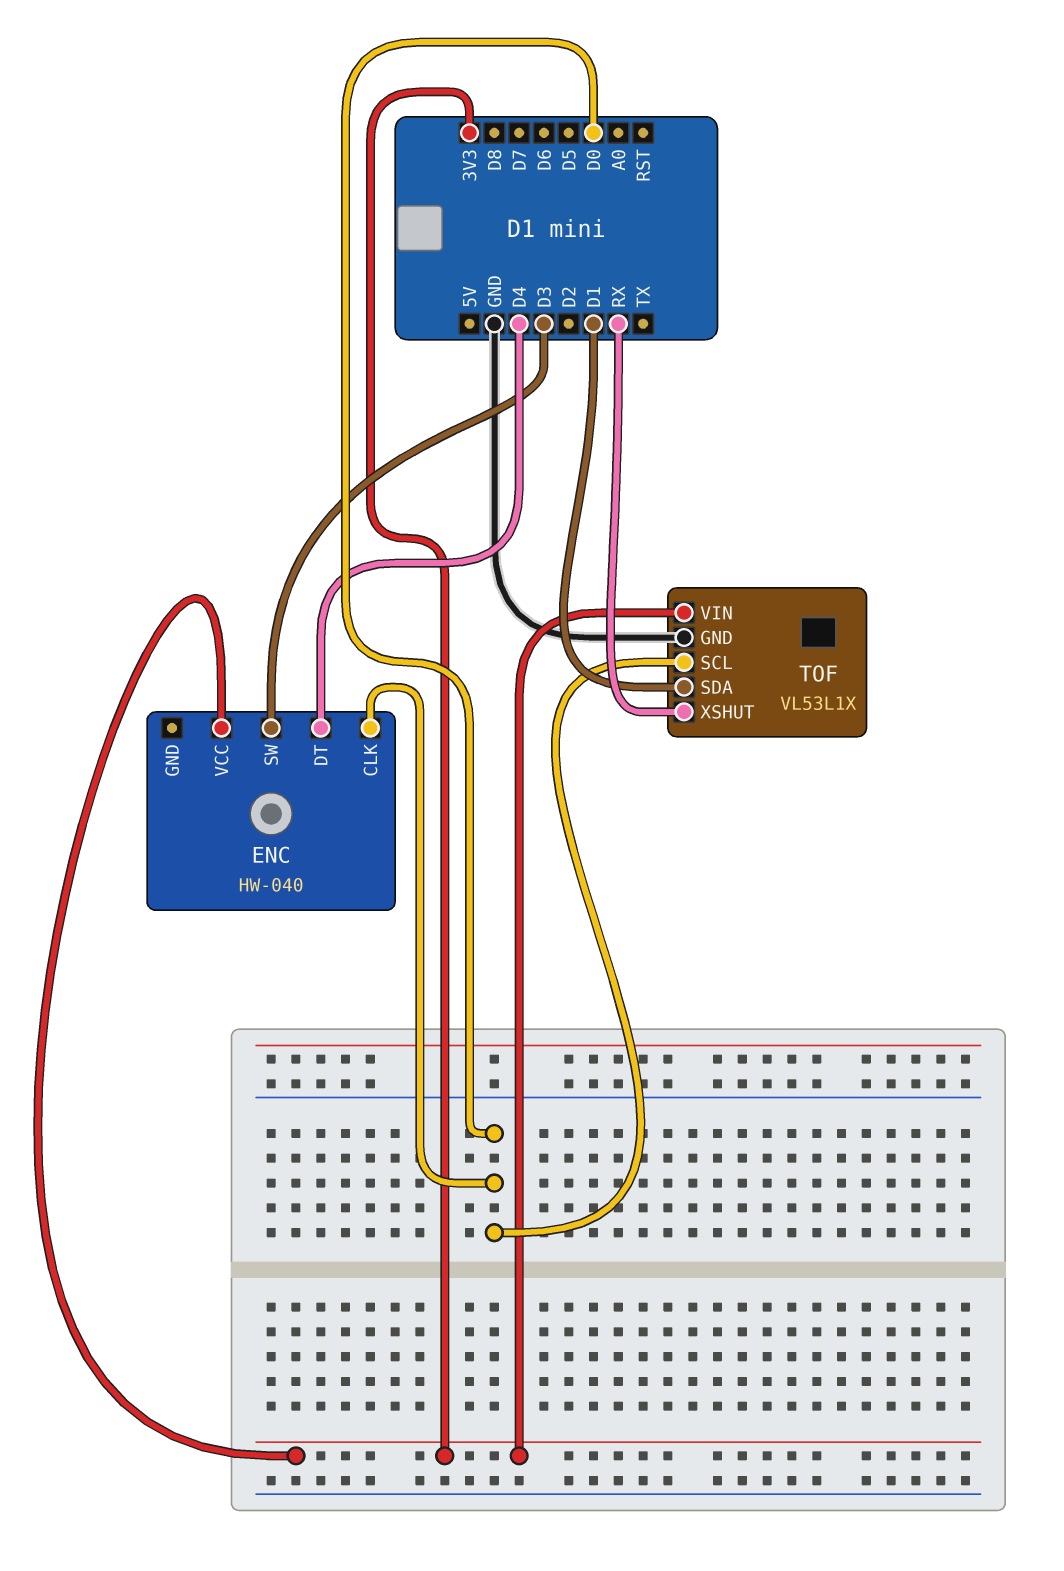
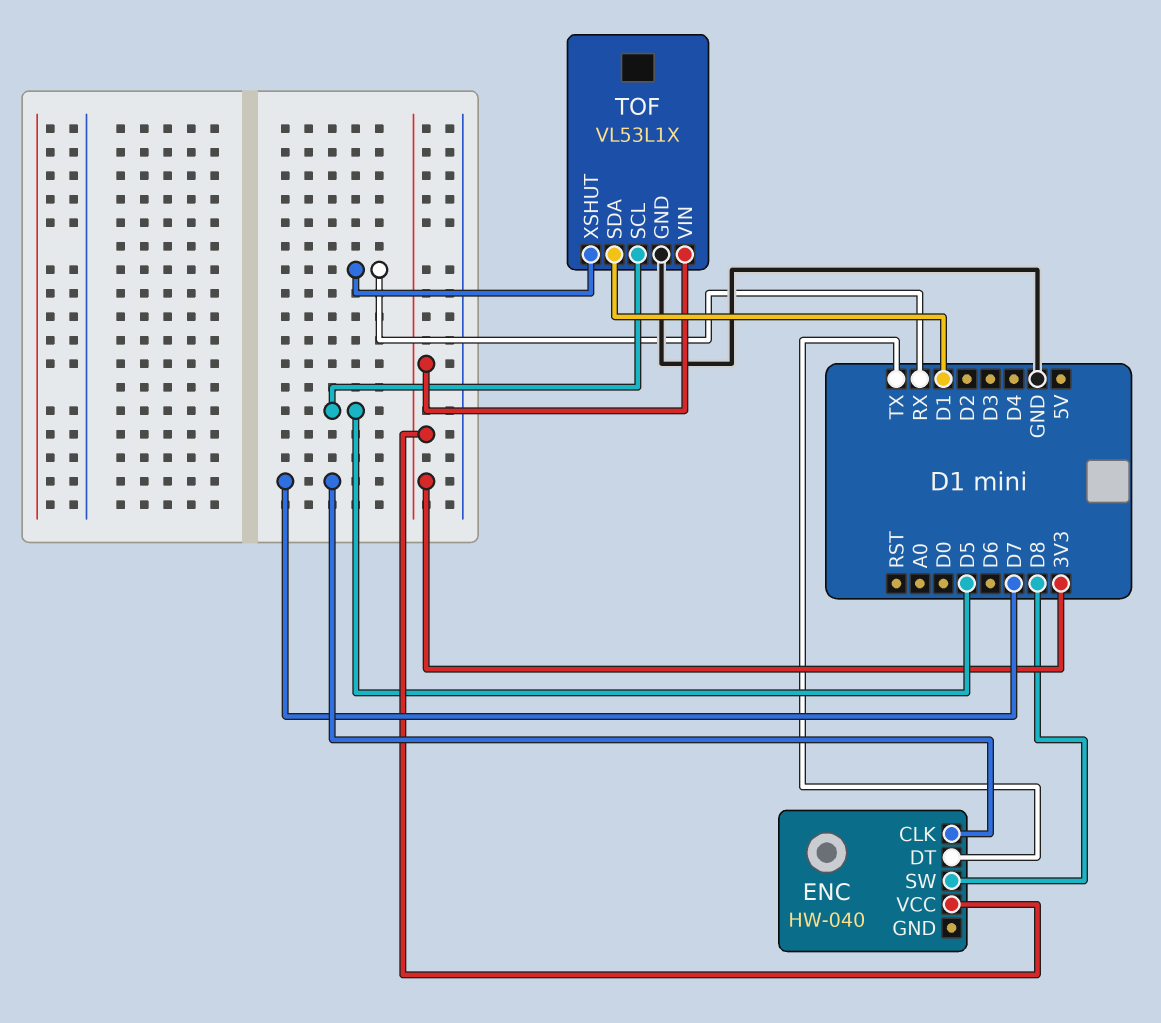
ENC pin CLK: D0 -> D7
ENC pin DT: D4 -> TX
ENC pin SW: D3 -> D8
TOF pin SCL: D0 -> D5

